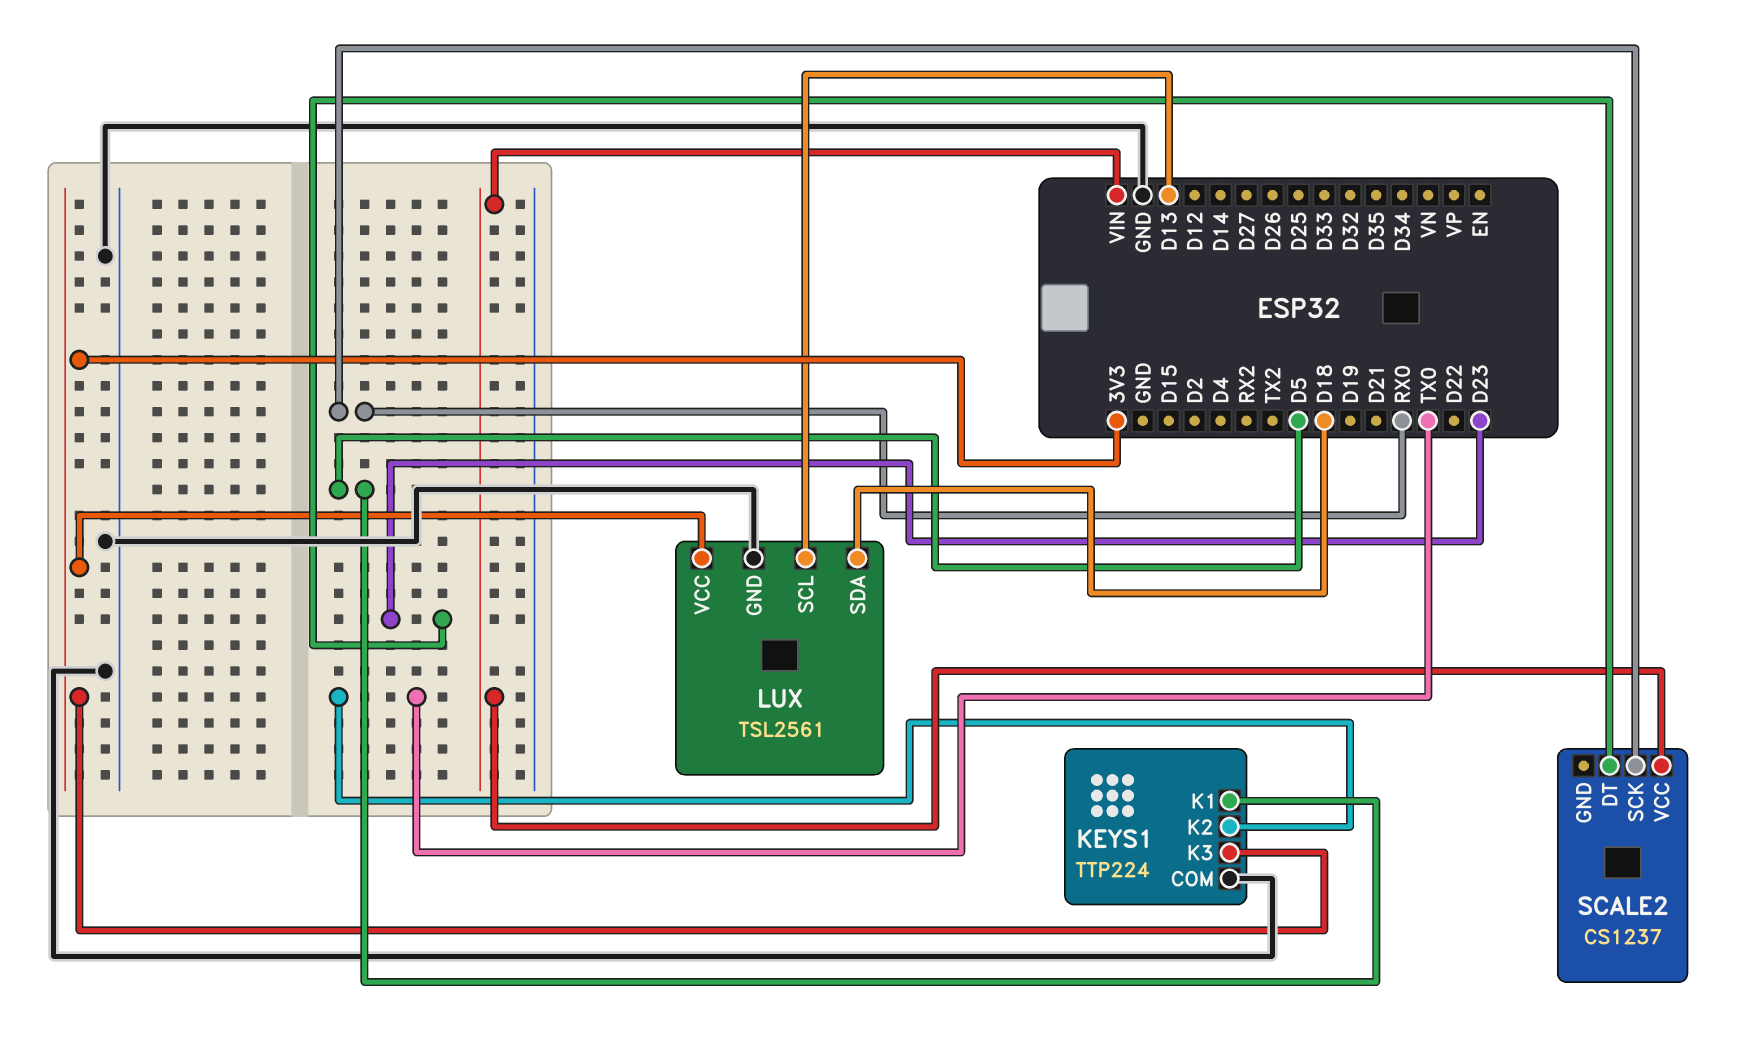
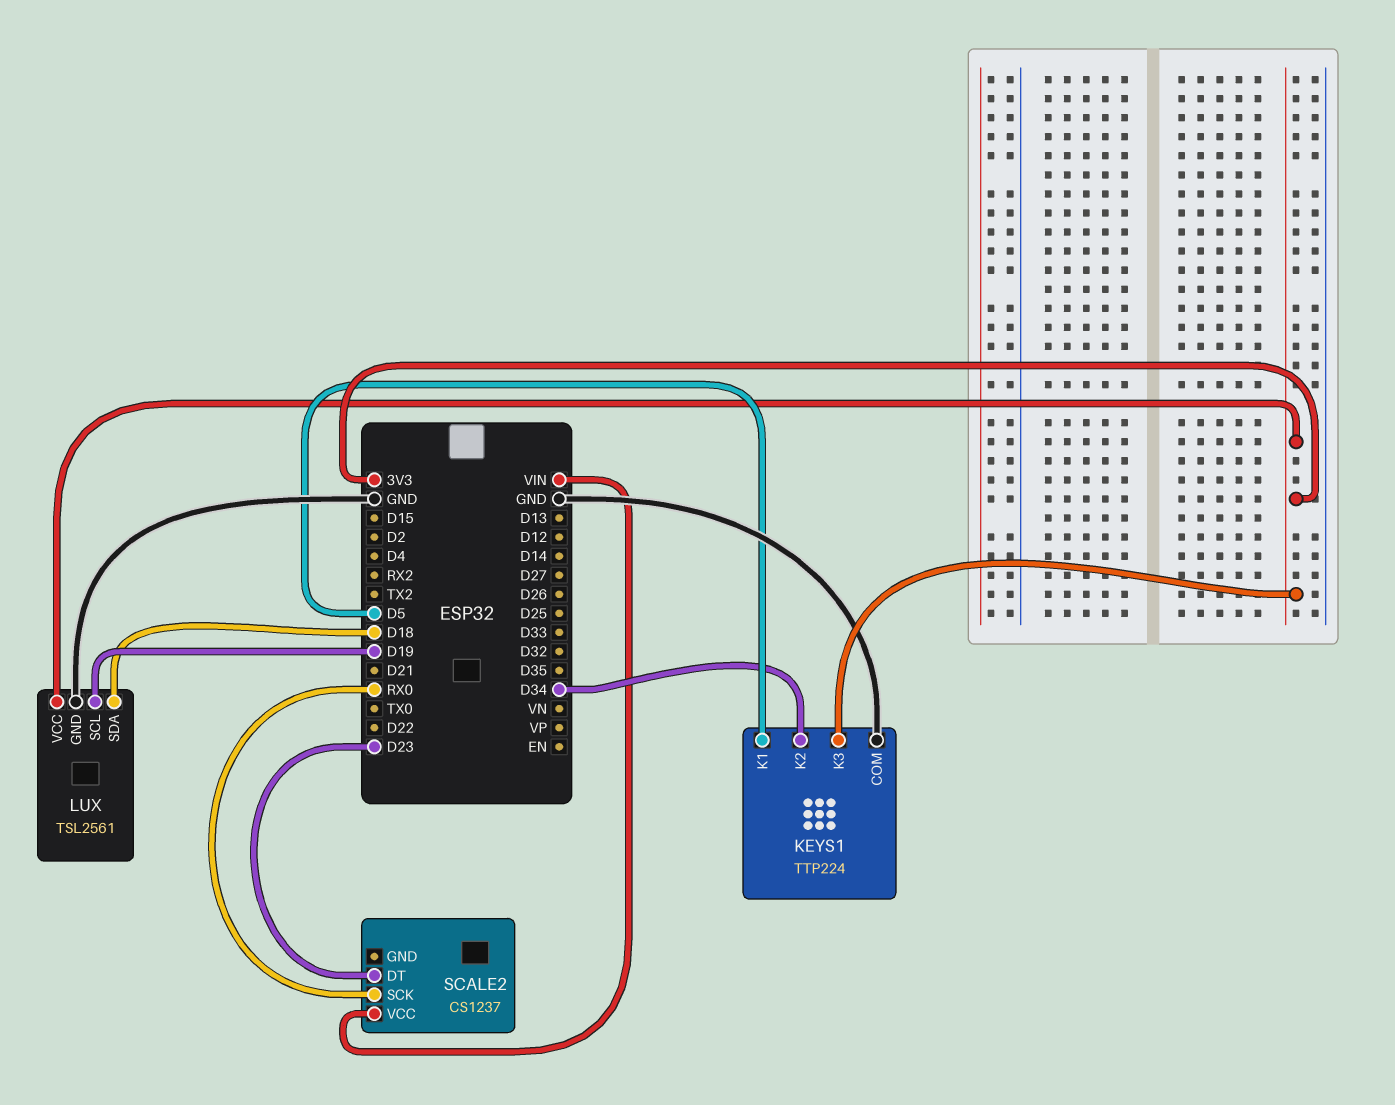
KEYS1 pin K2: TX0 -> D34
LUX pin SCL: D13 -> D19

